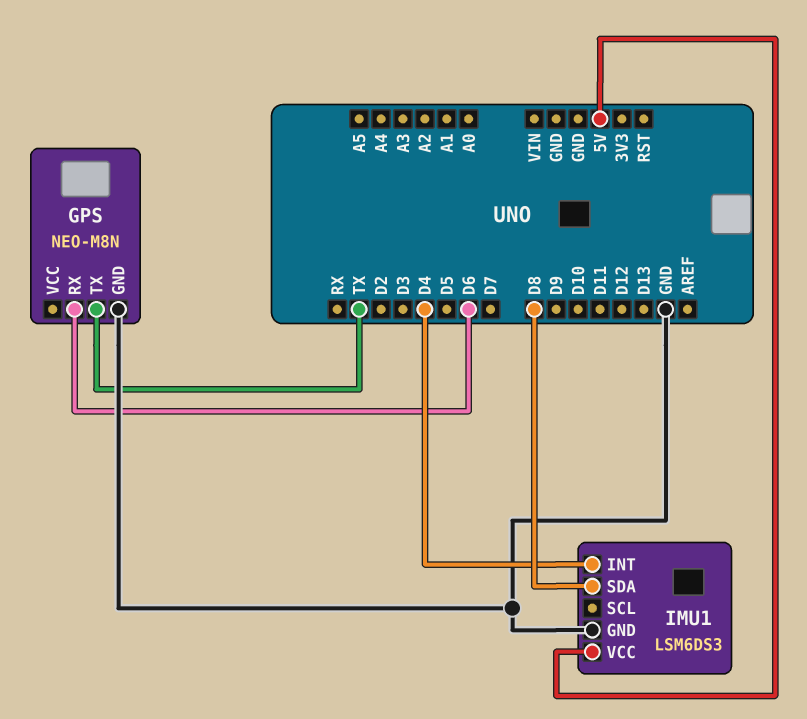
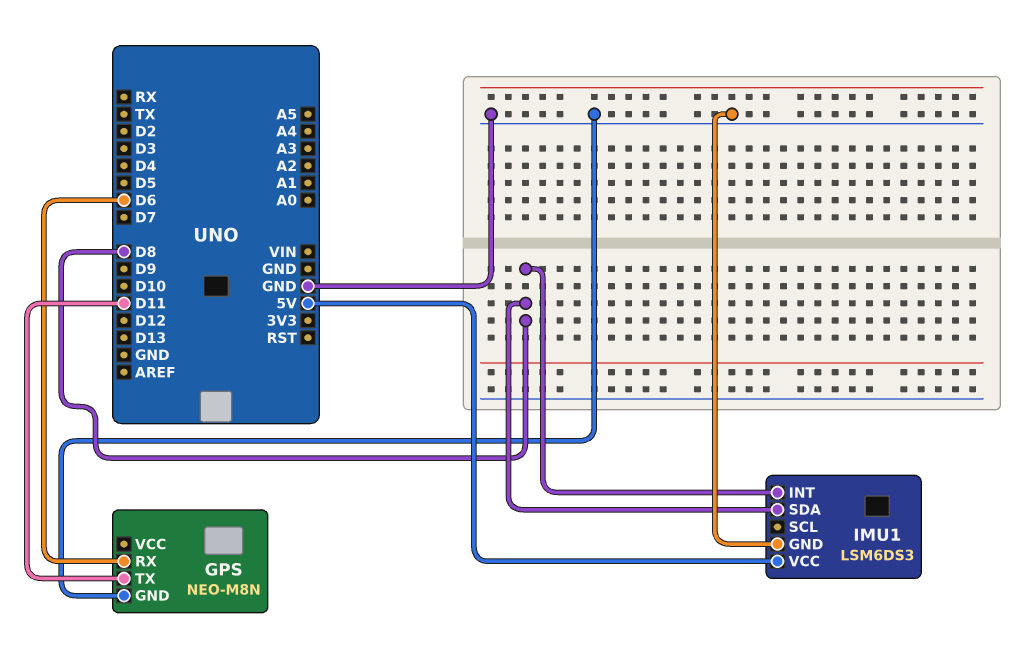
GPS pin TX: TX -> D11
IMU1 pin INT: D4 -> D8

